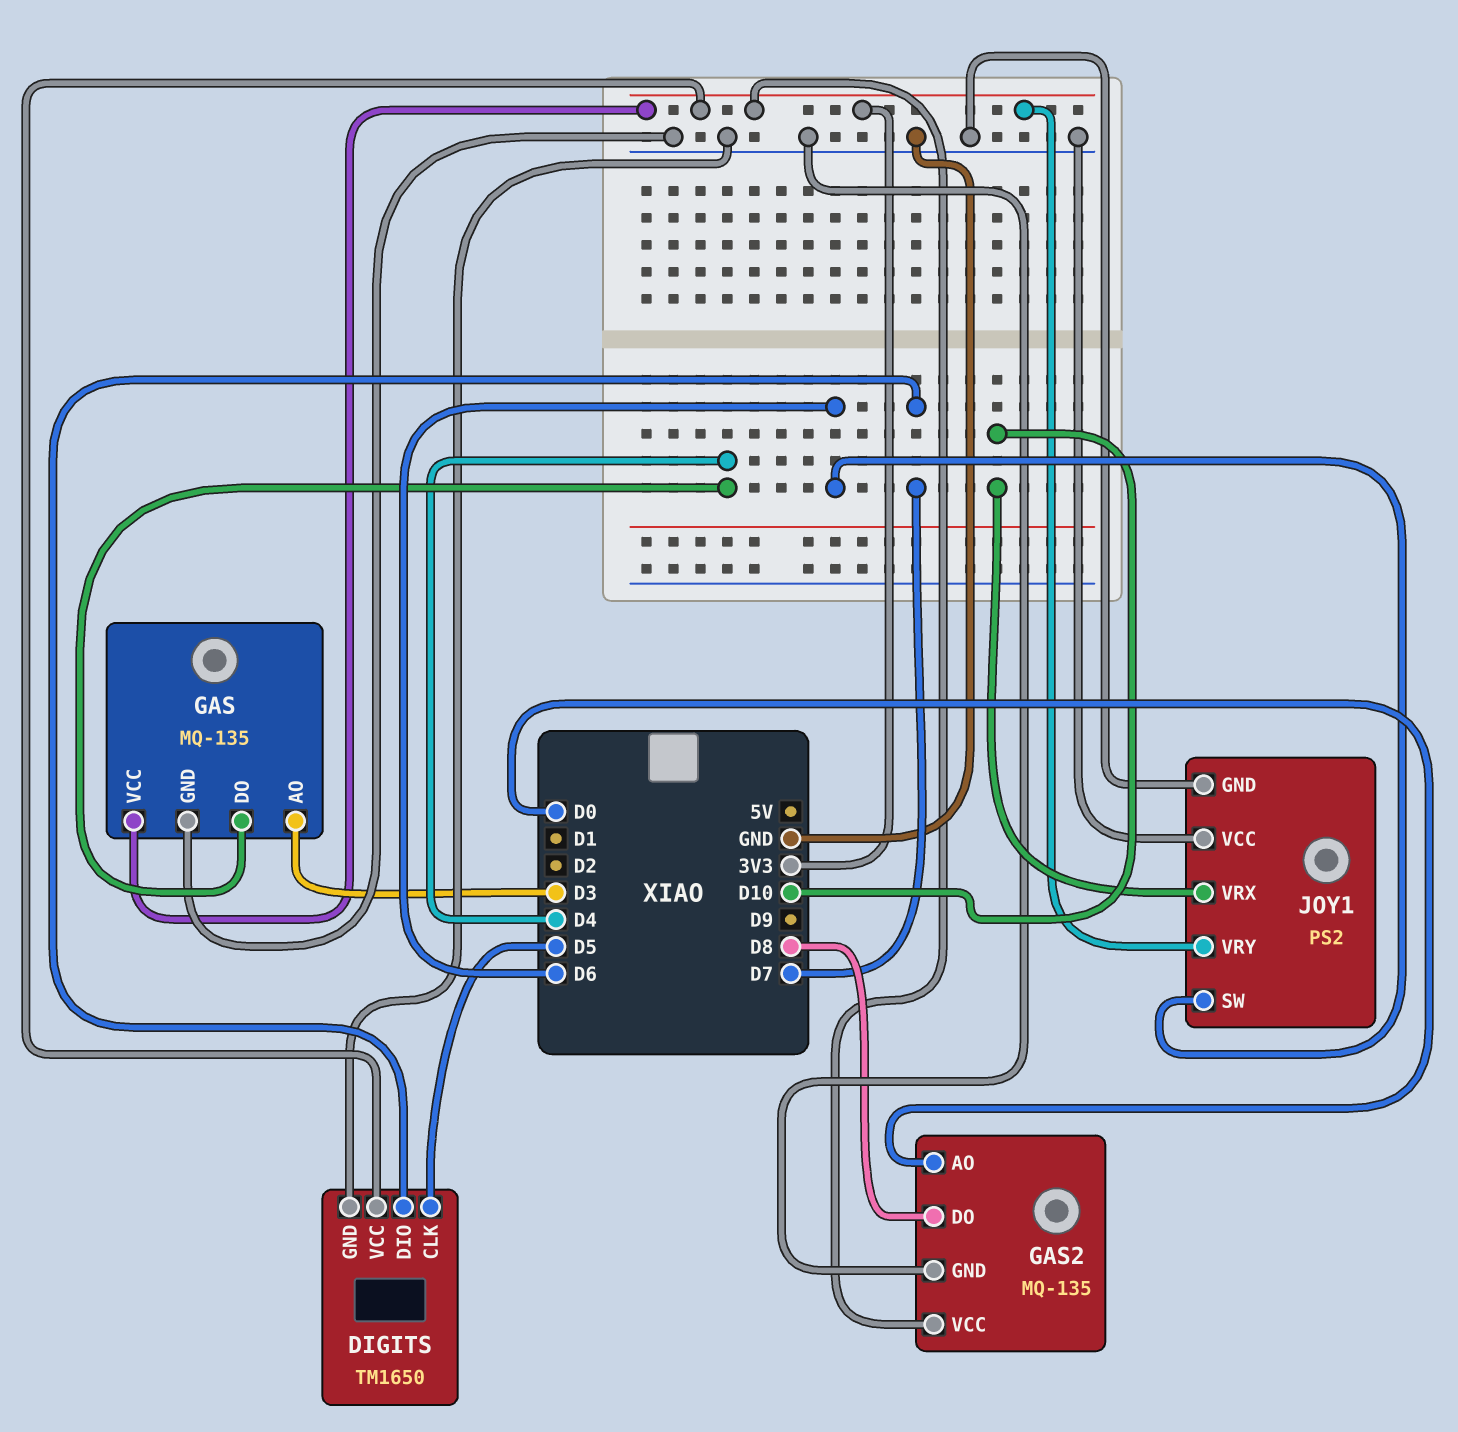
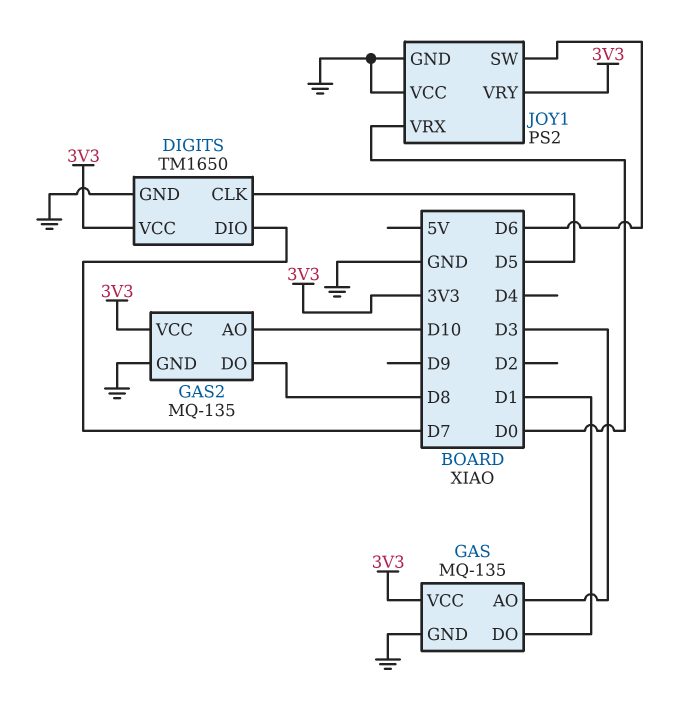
GAS pin DO: D4 -> D1
GAS2 pin AO: D0 -> D10
JOY1 pin VRX: D10 -> D0

